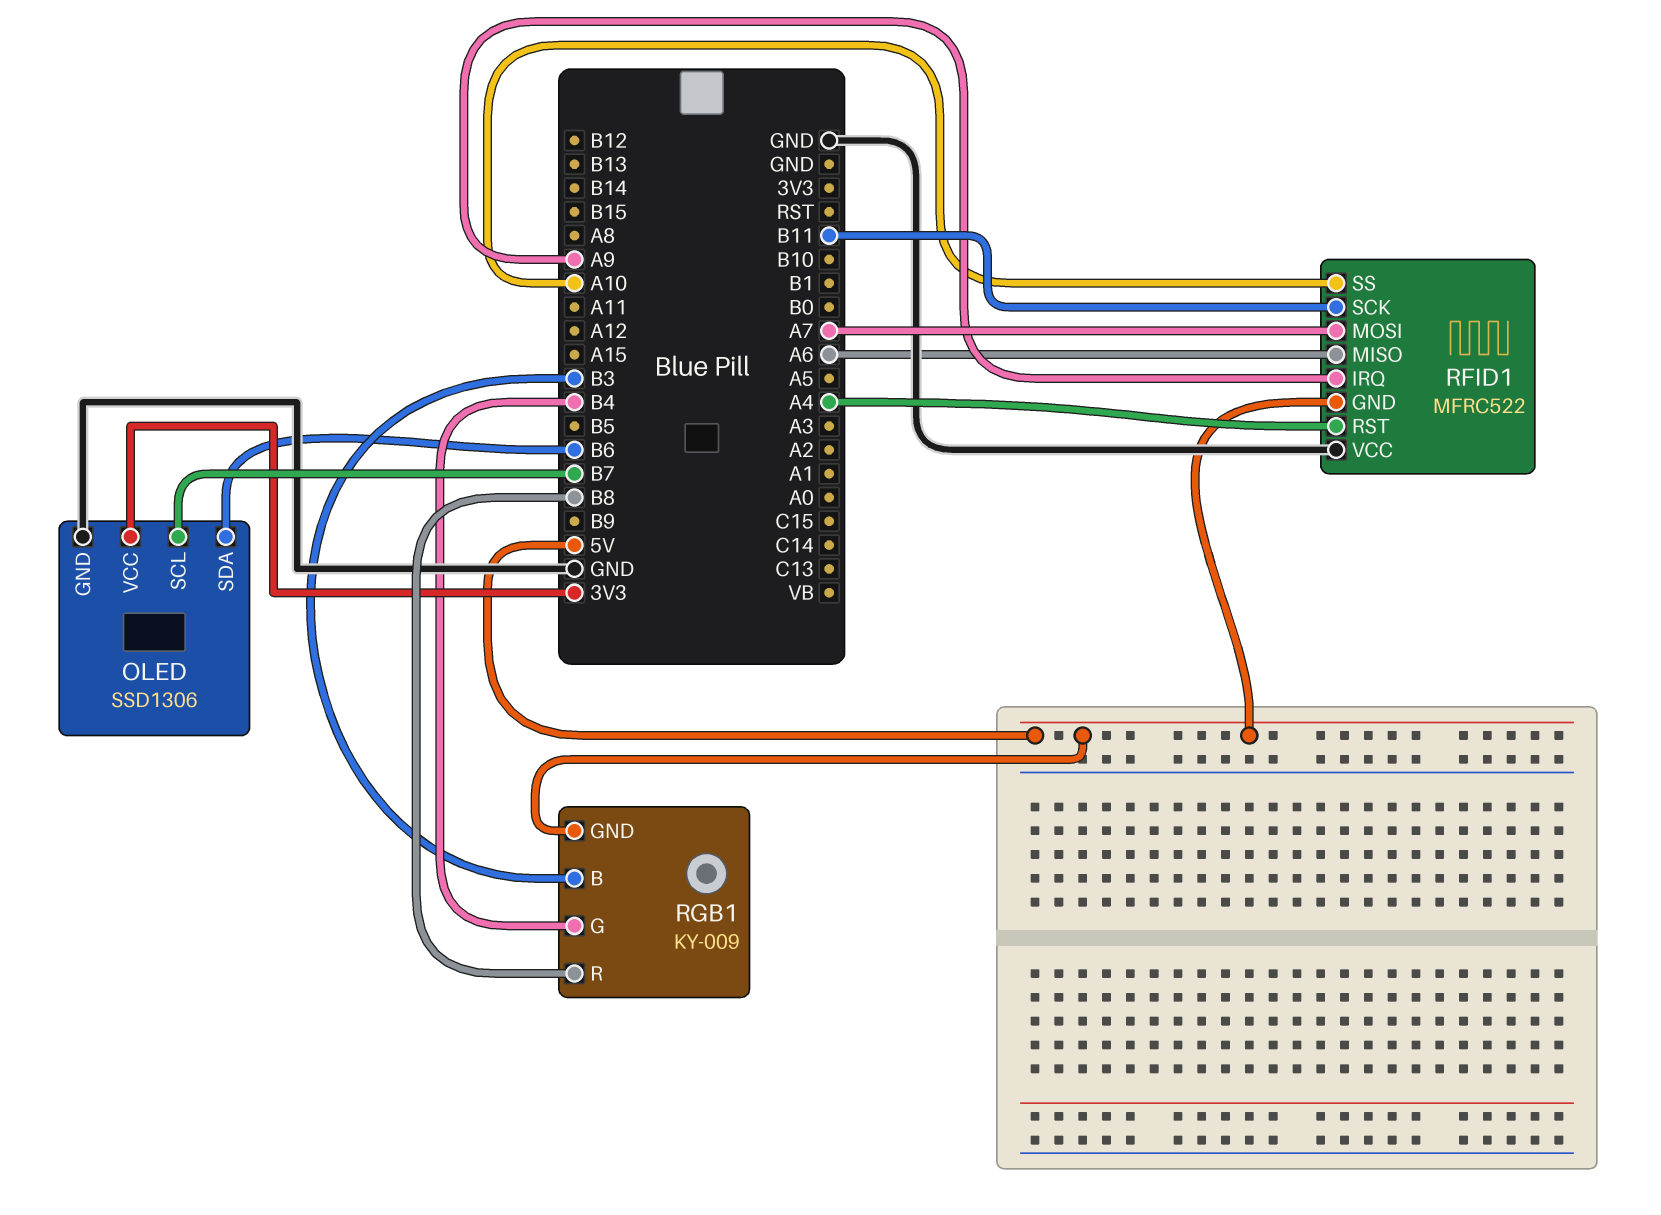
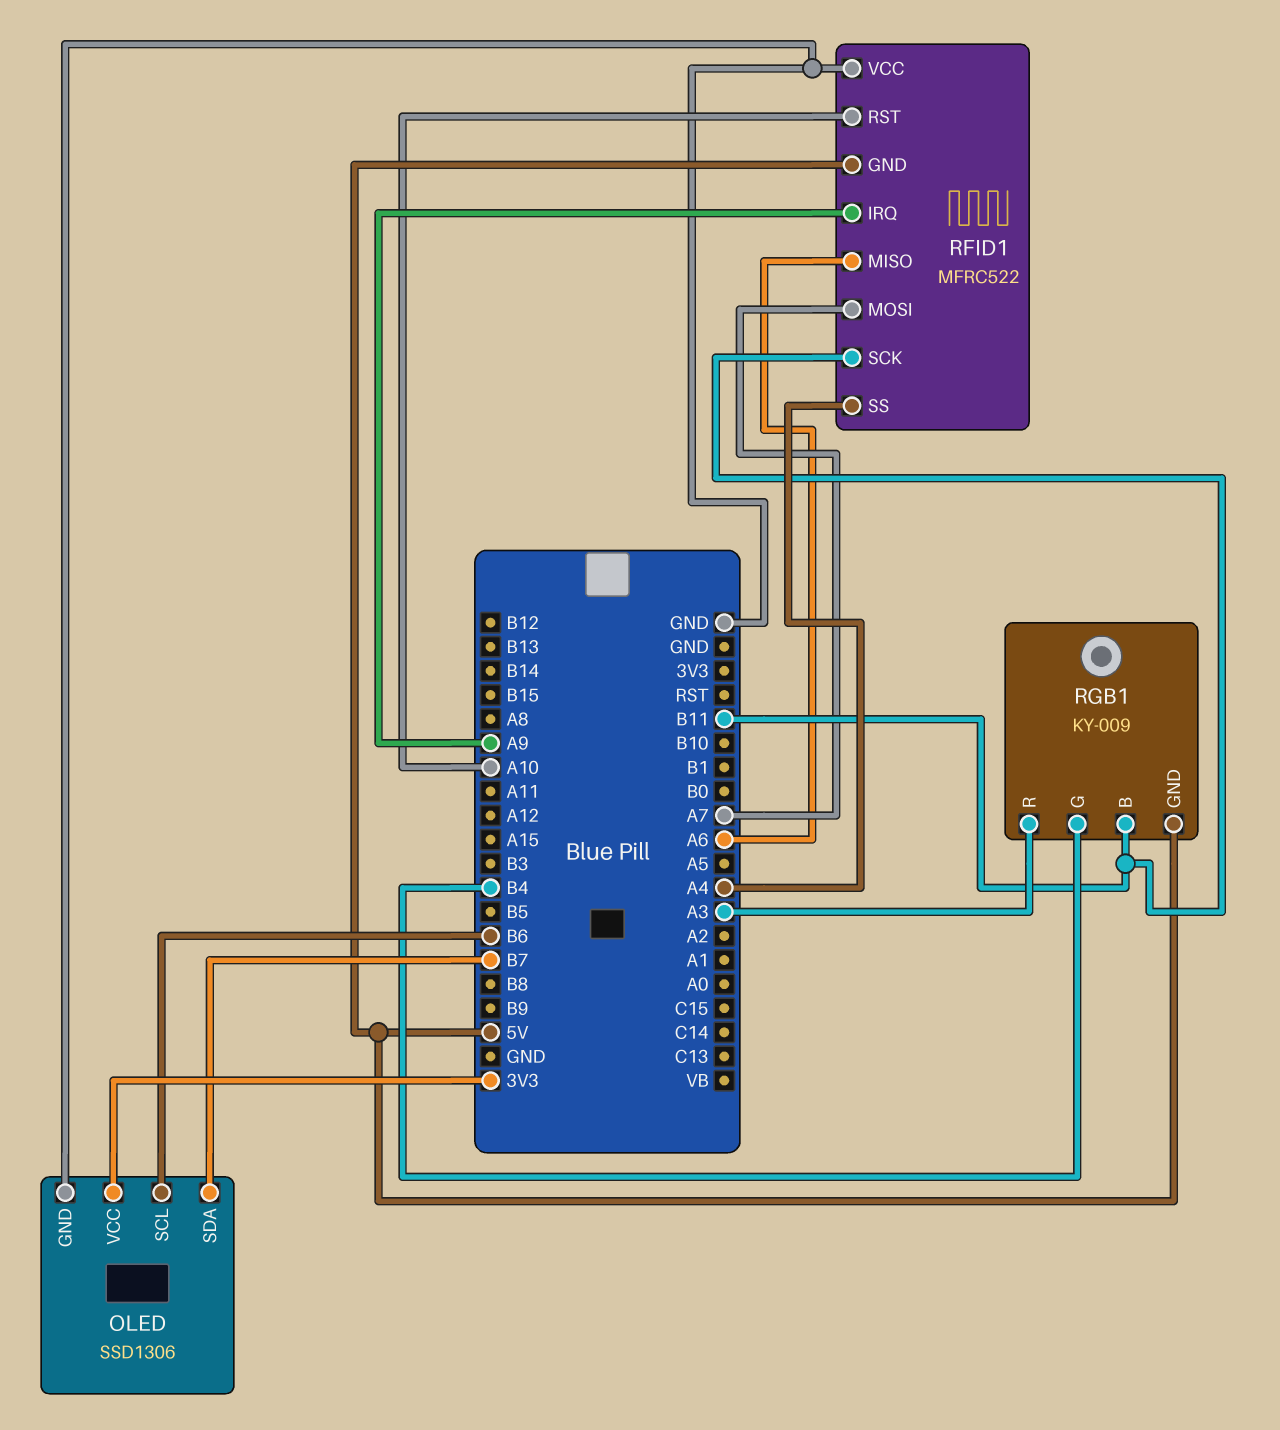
OLED pin SCL: B7 -> B6
OLED pin SDA: B6 -> B7
RFID1 pin RST: A4 -> A10
RFID1 pin SS: A10 -> A4
RGB1 pin B: B3 -> B11
RGB1 pin R: B8 -> A3

